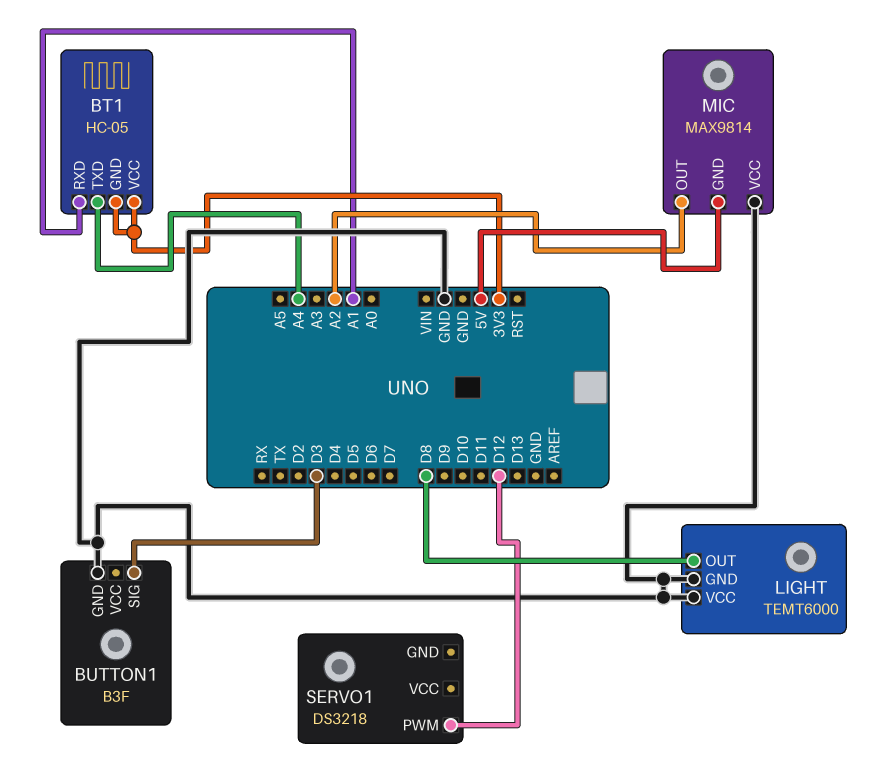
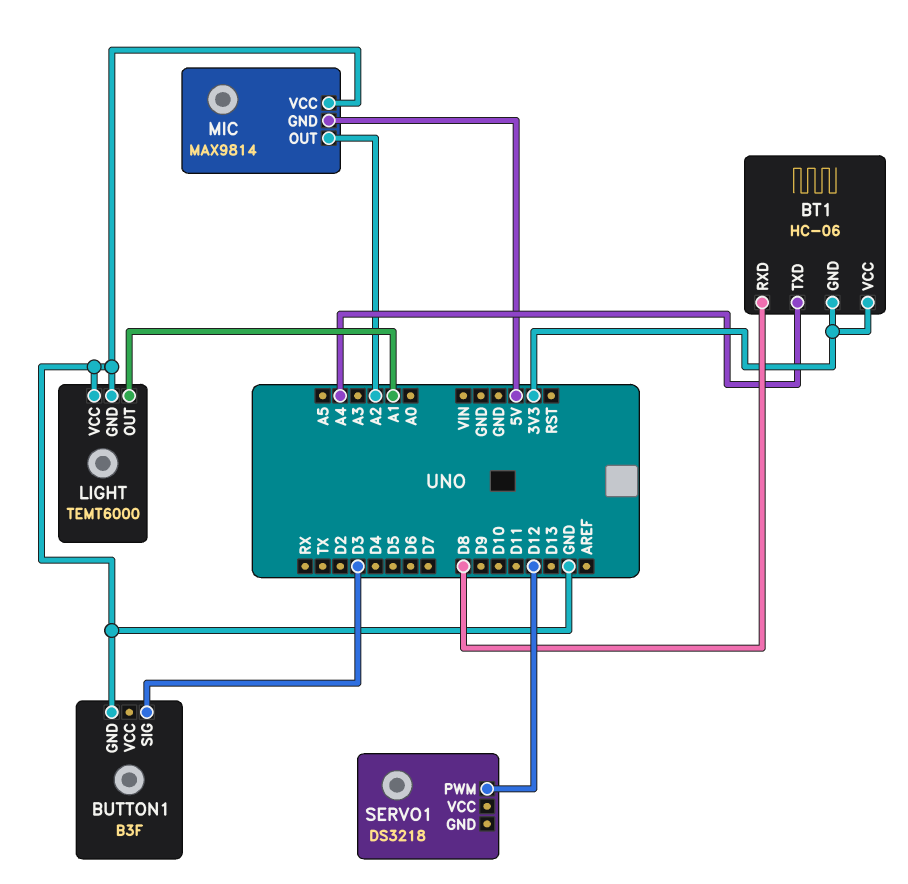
BT1: HC-05 -> HC-06
BT1 pin RXD: A1 -> D8
LIGHT pin OUT: D8 -> A1

